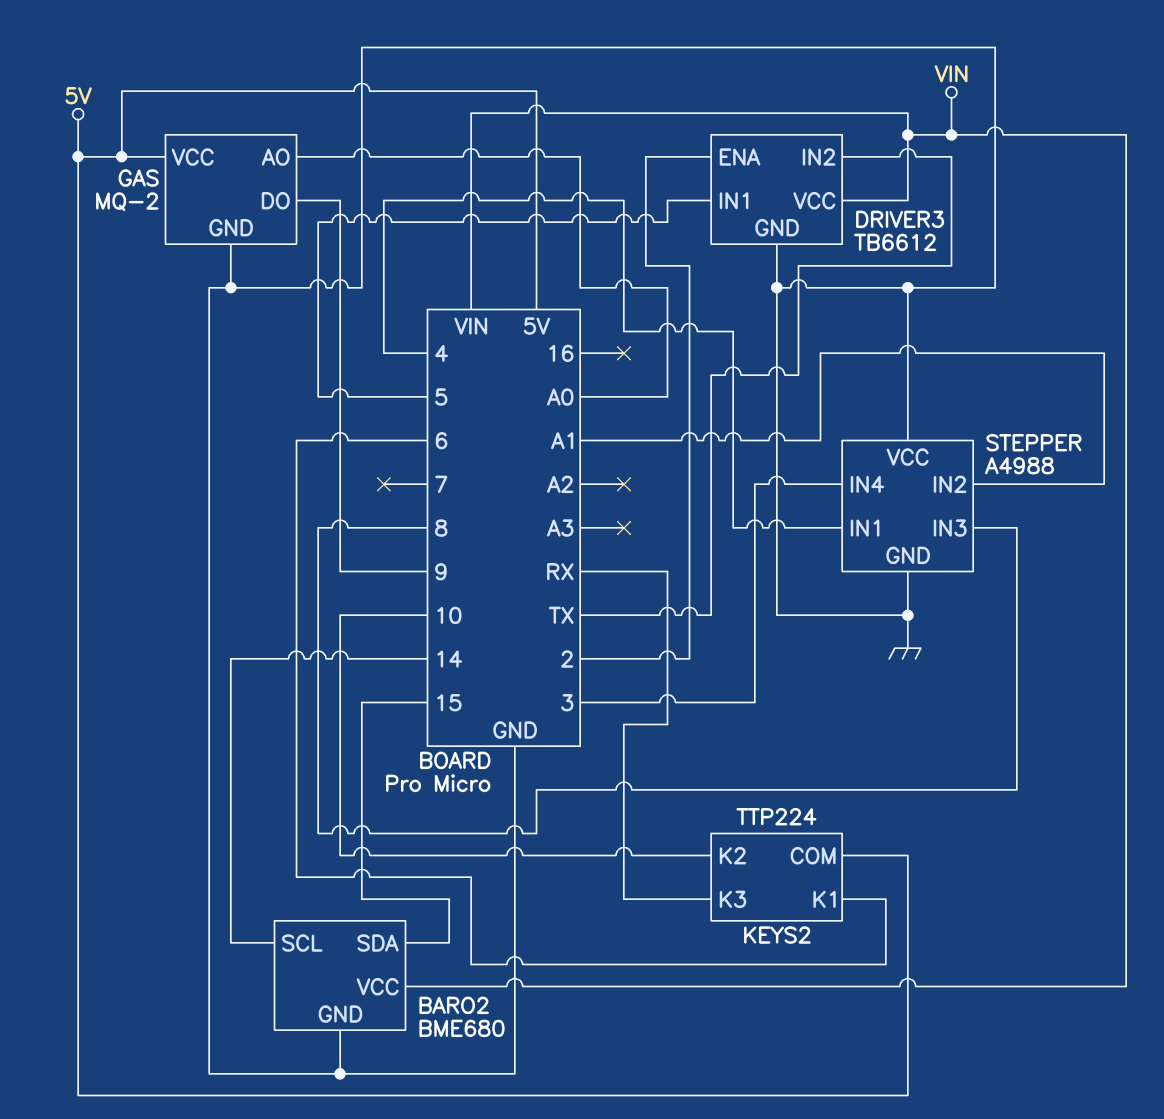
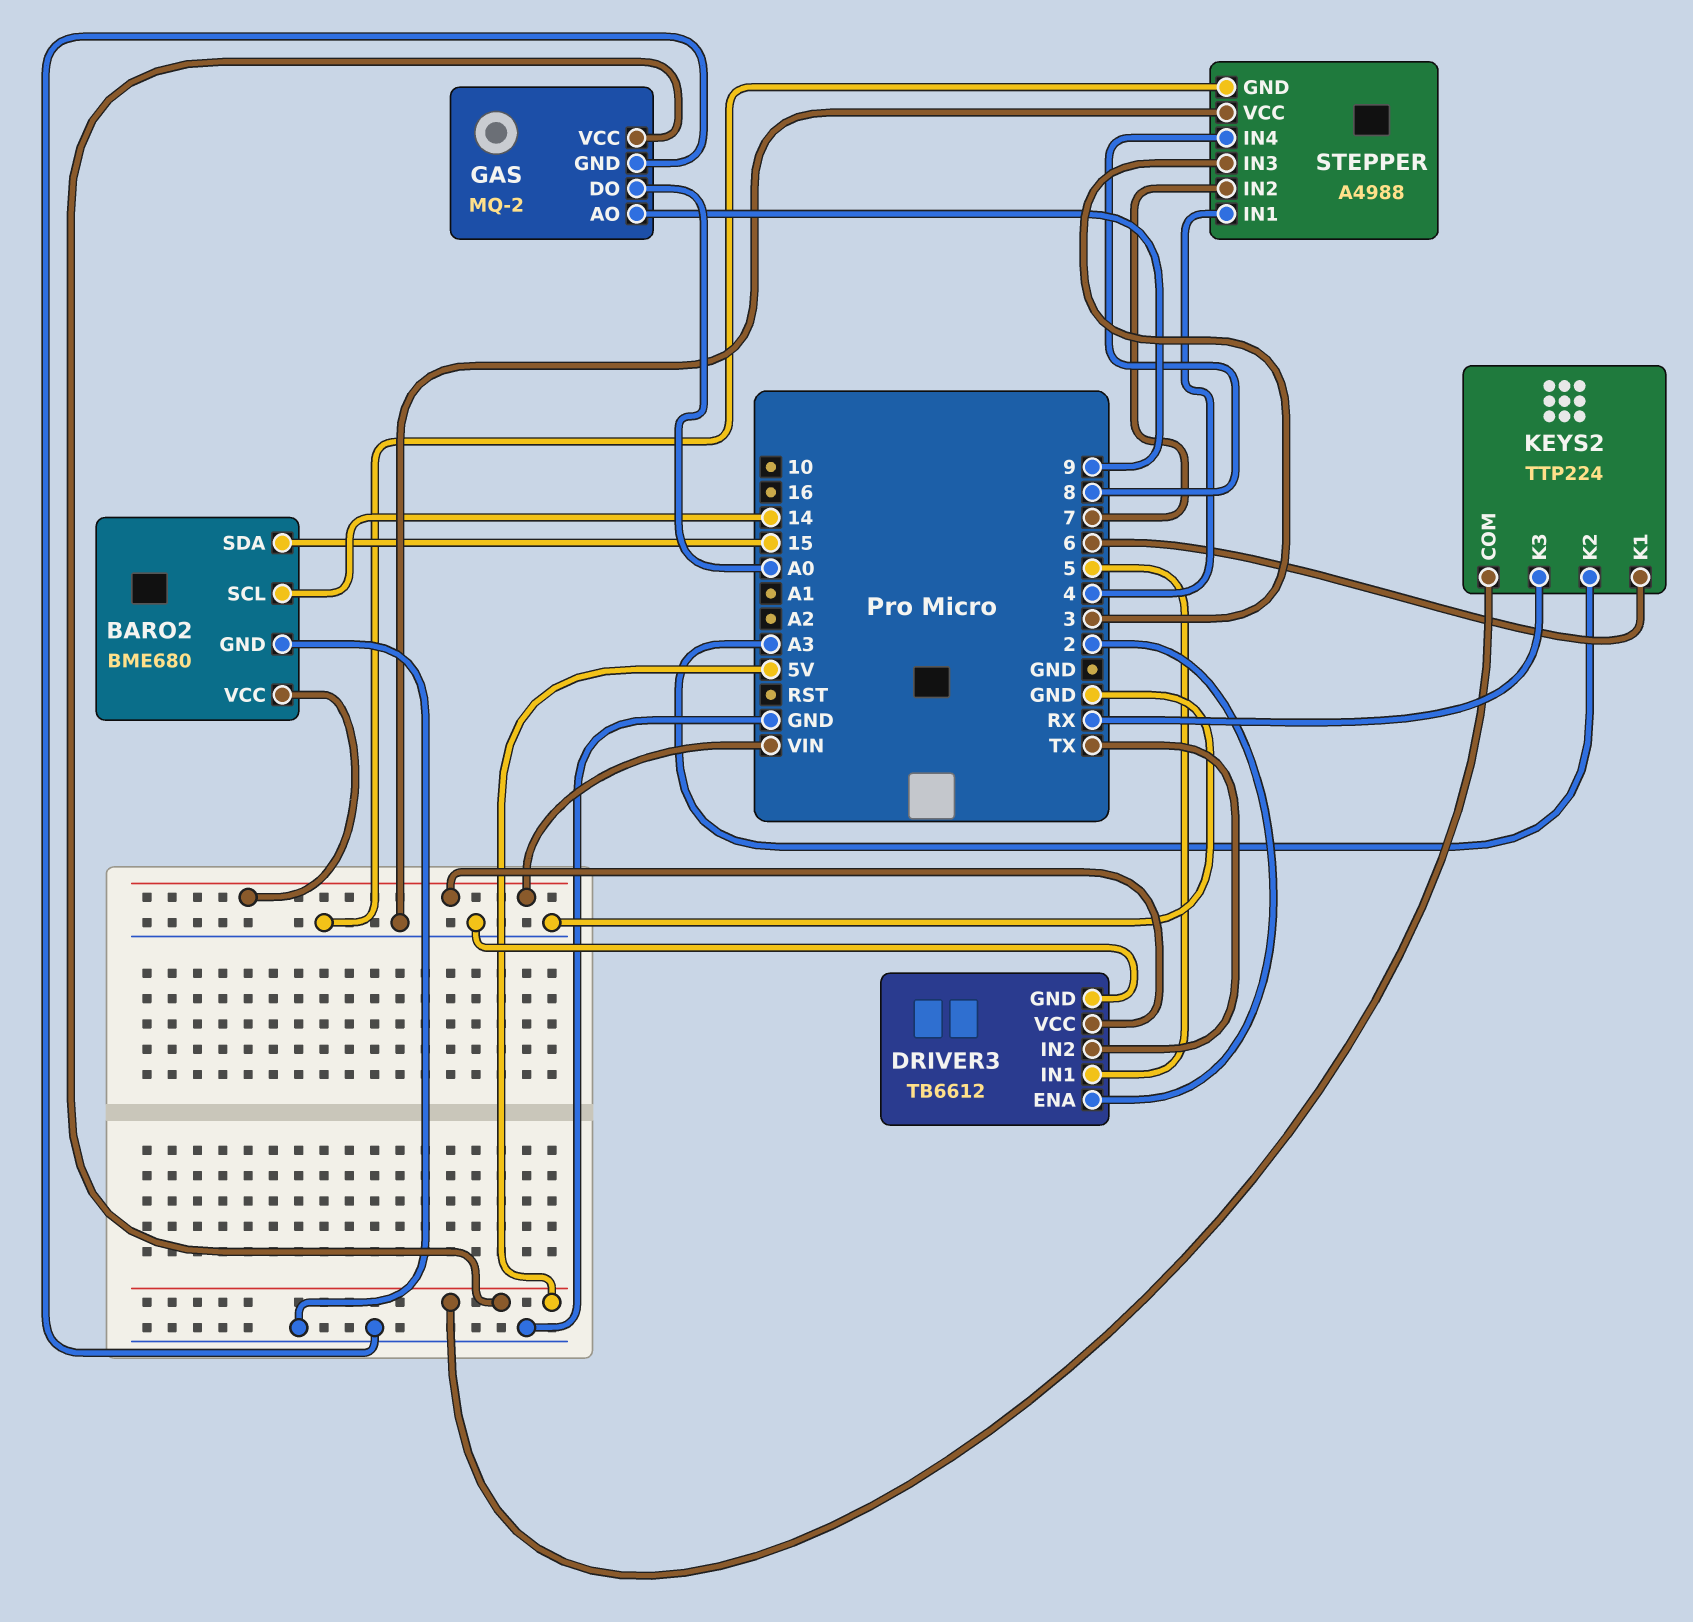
GAS pin AO: A0 -> 9
GAS pin DO: 9 -> A0
KEYS2 pin K2: 10 -> A3
STEPPER pin IN2: A1 -> 7
STEPPER pin IN3: 8 -> 3
STEPPER pin IN4: 3 -> 8

